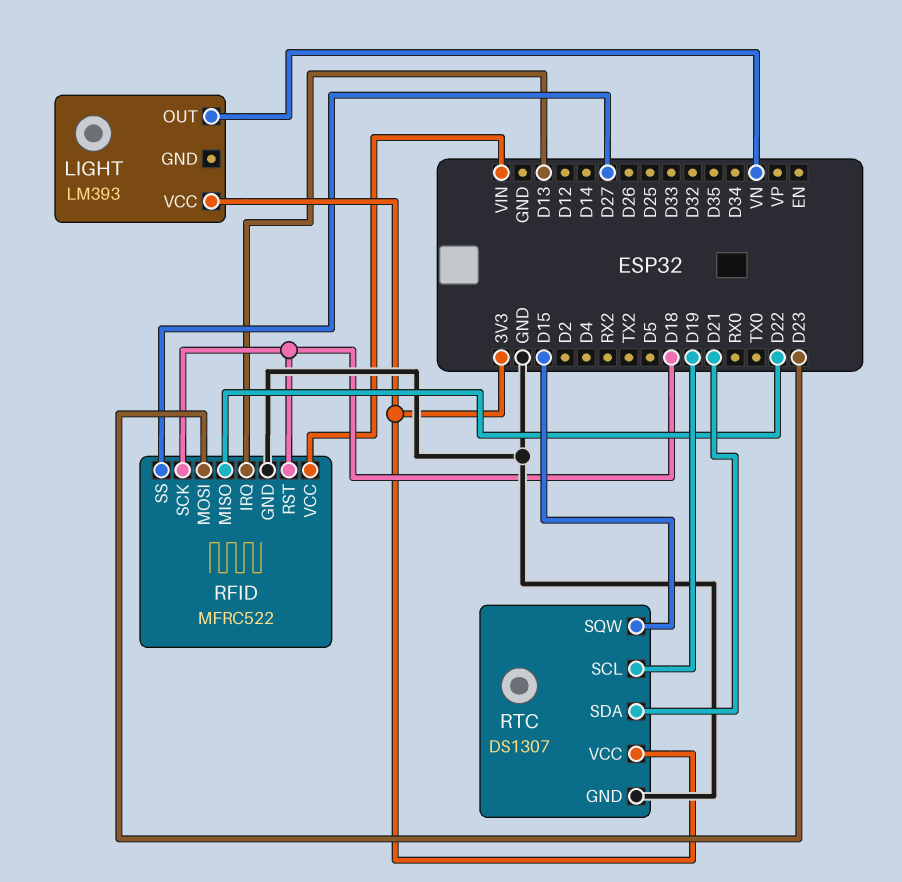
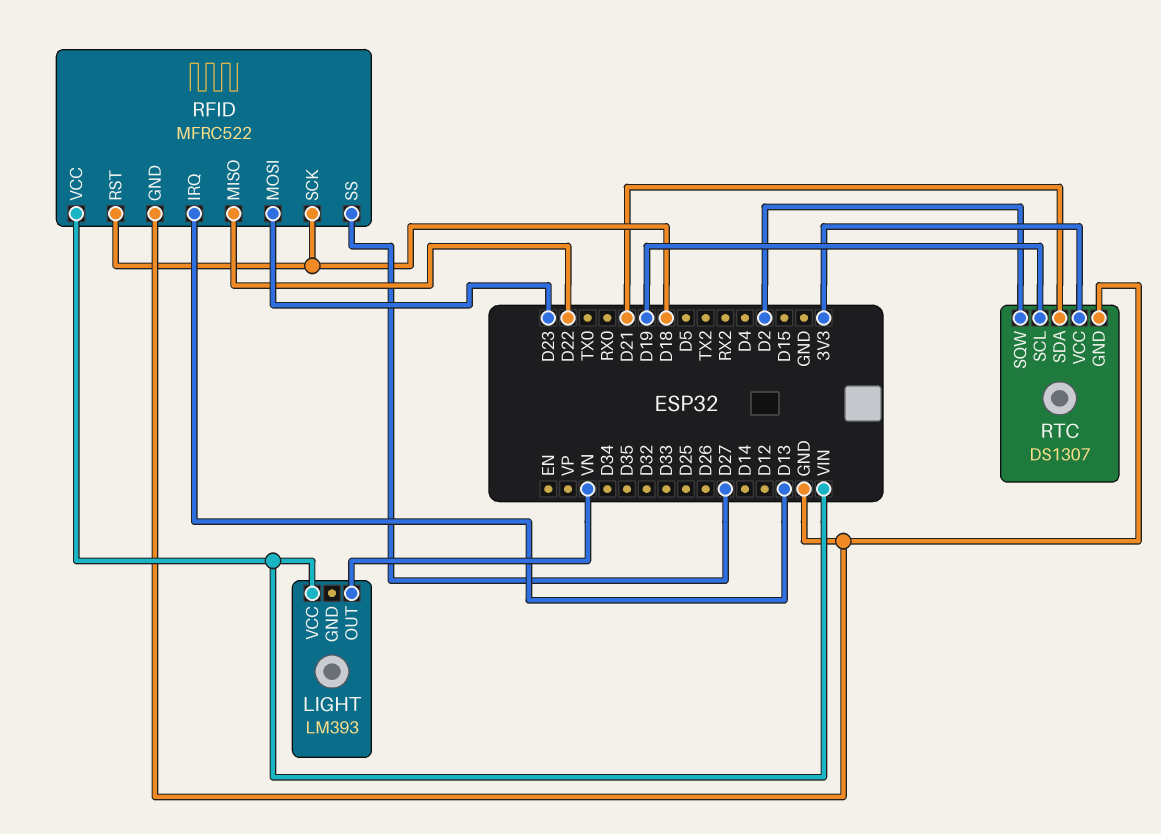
LIGHT pin VCC: 3V3 -> VIN
RTC pin SQW: D15 -> D2

